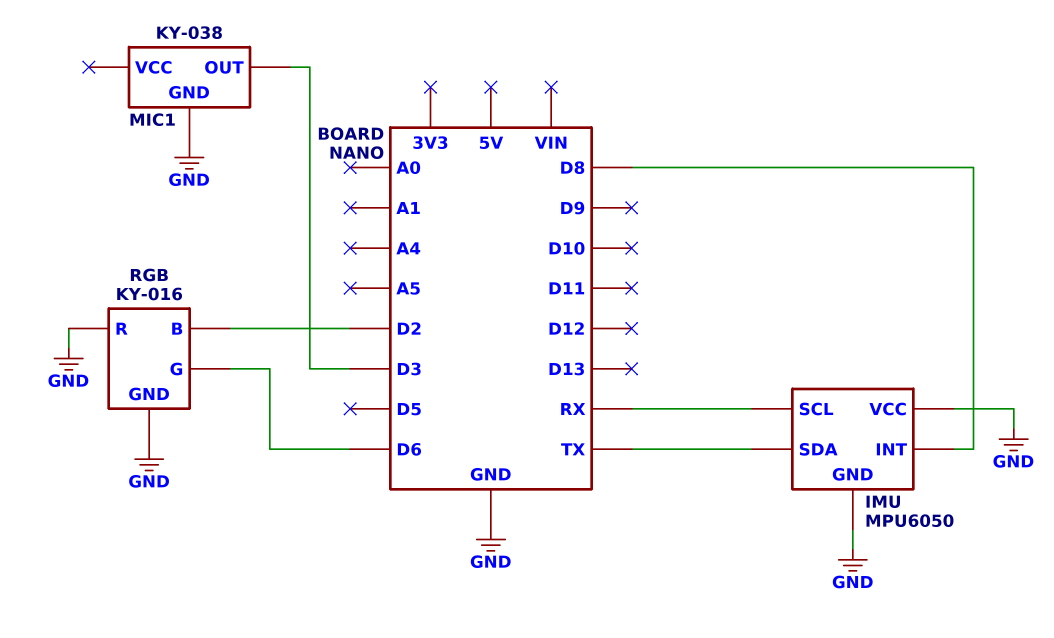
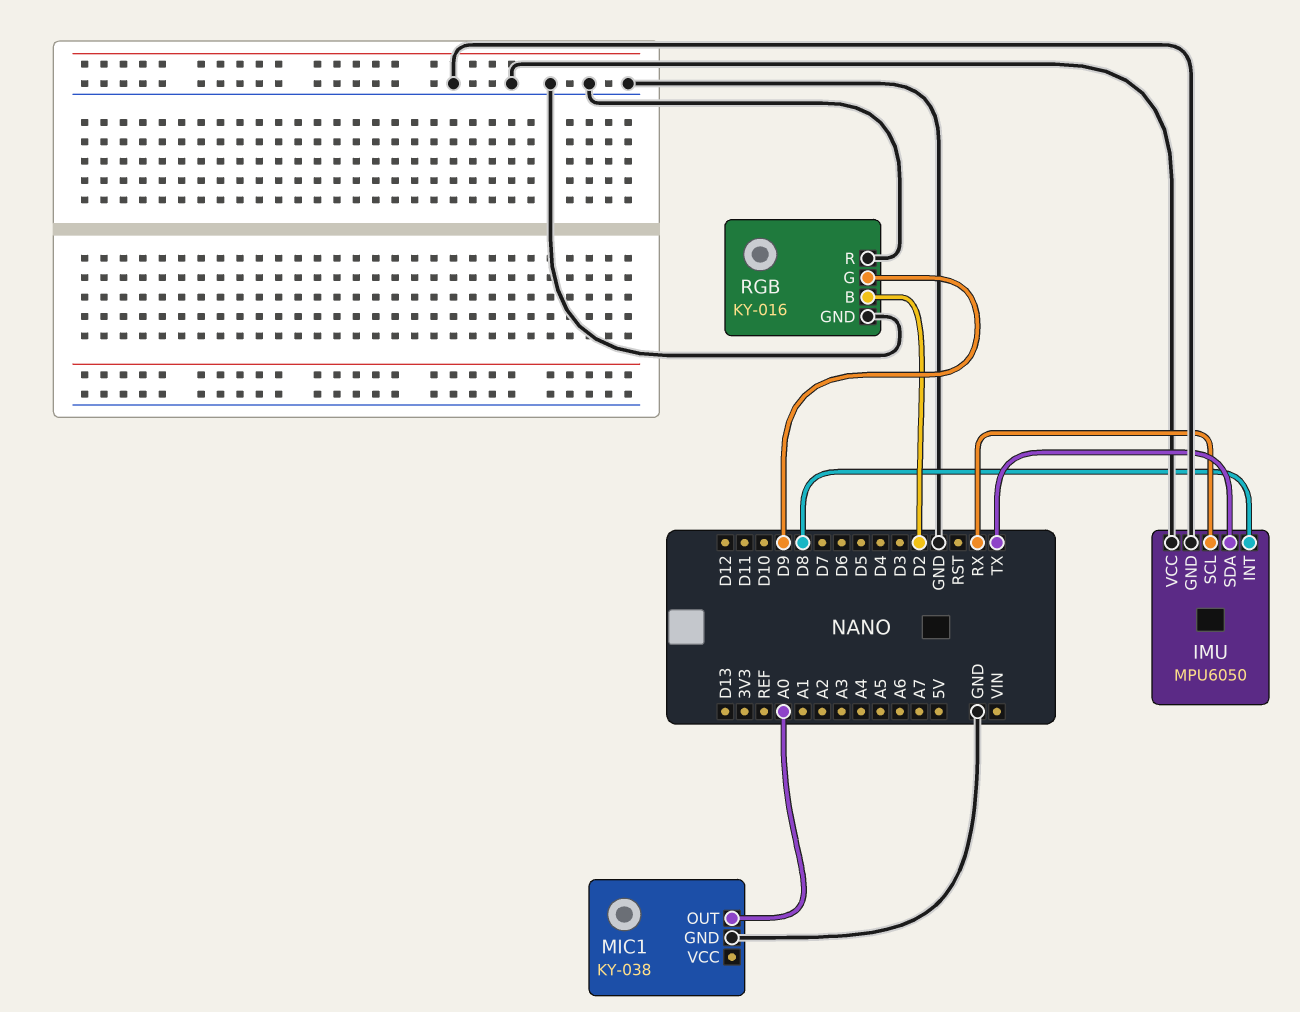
MIC1 pin OUT: D3 -> A0
RGB pin G: D6 -> D9

